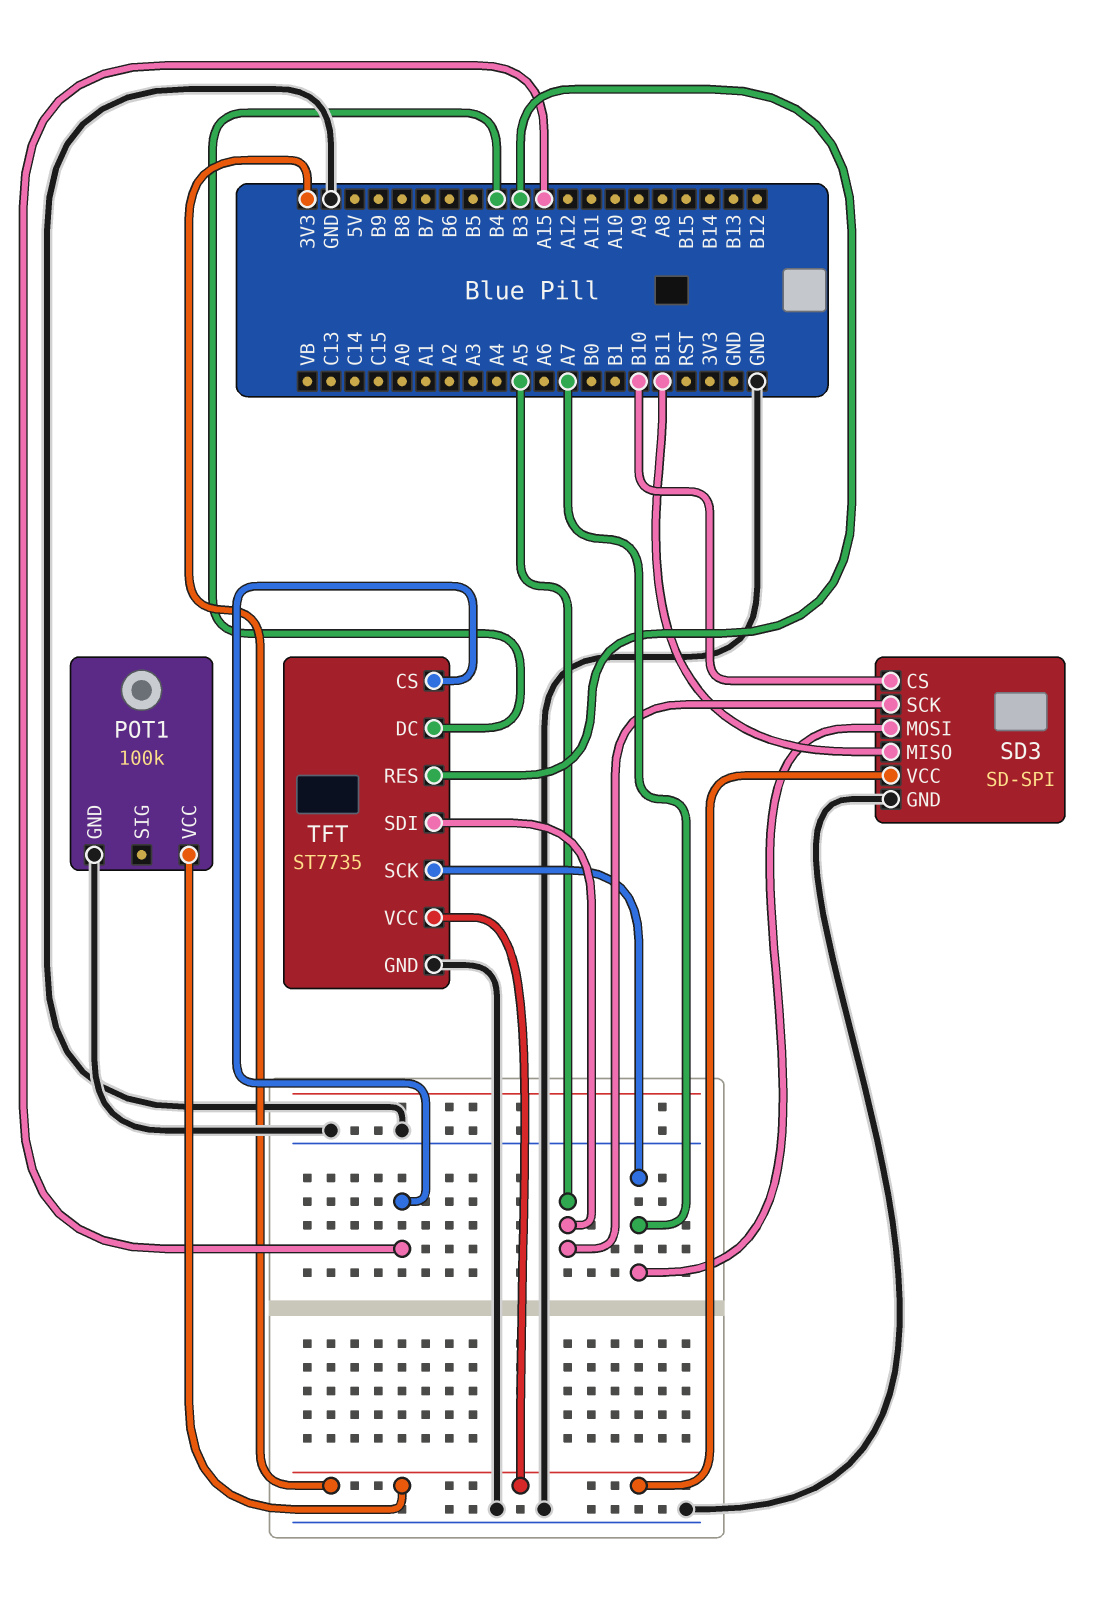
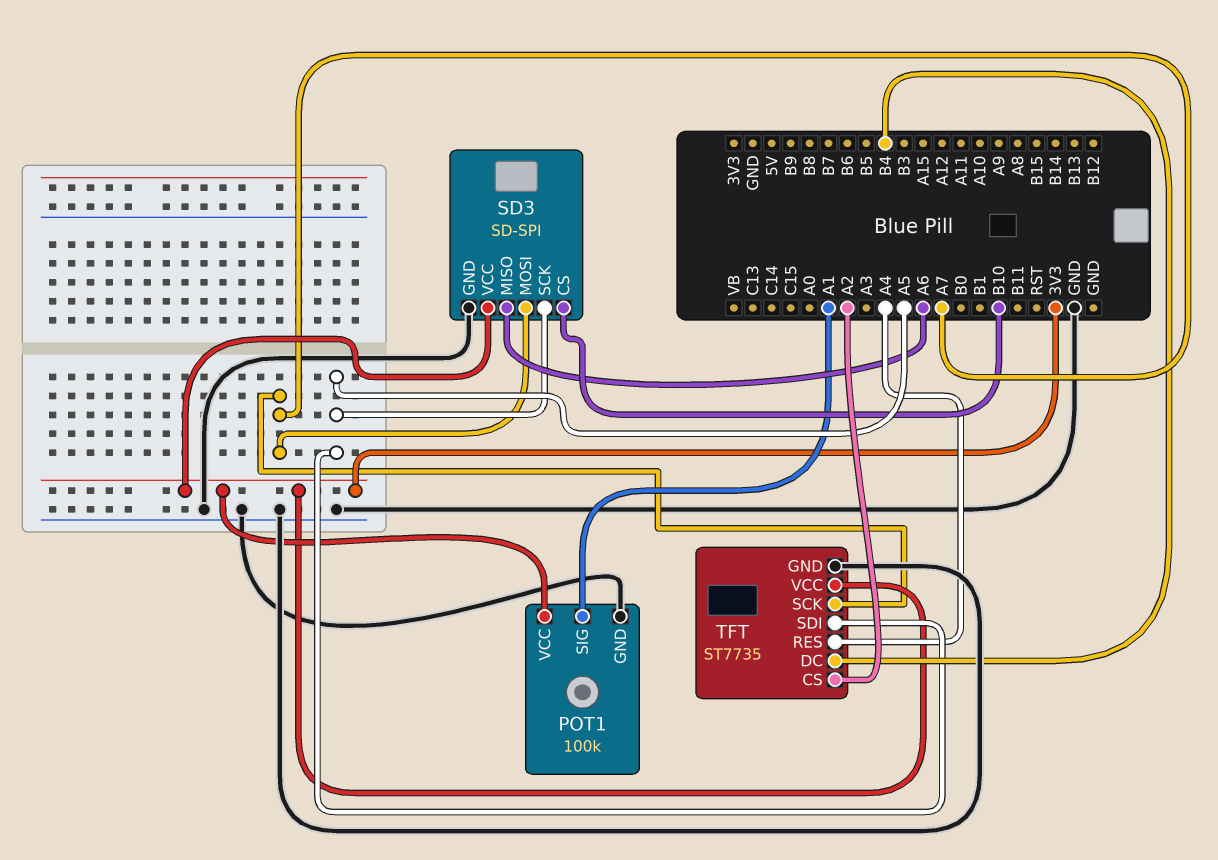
POT1 pin SIG: none -> A1
SD3 pin MISO: B11 -> A6
TFT pin CS: A15 -> A2
TFT pin RES: B3 -> A4

